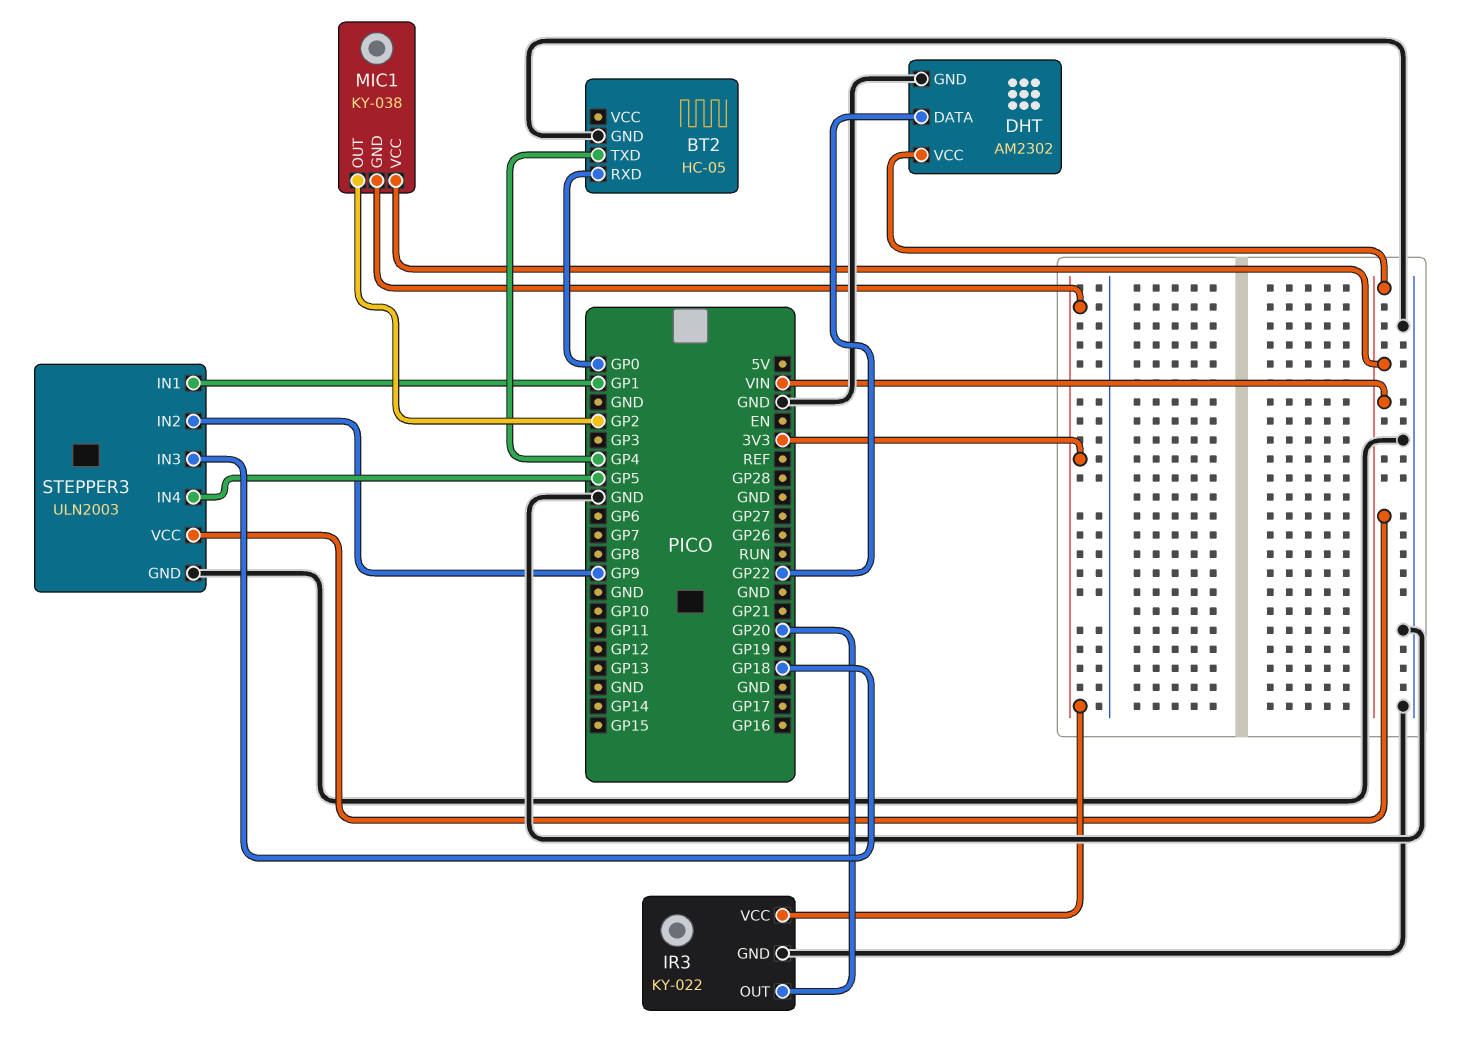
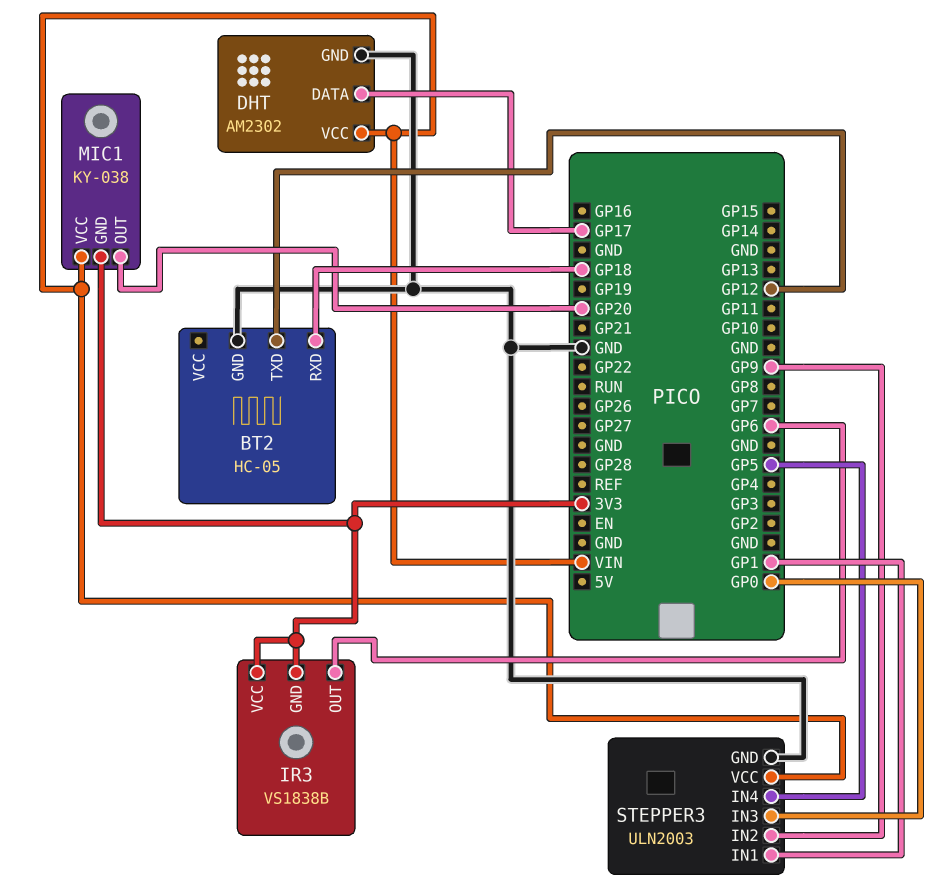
BT2 pin RXD: GP0 -> GP18
BT2 pin TXD: GP4 -> GP12
DHT pin DATA: GP22 -> GP17
IR3: KY-022 -> VS1838B
IR3 pin GND: GND -> 3V3
IR3 pin OUT: GP20 -> GP6
MIC1 pin OUT: GP2 -> GP20
STEPPER3 pin IN3: GP18 -> GP0

